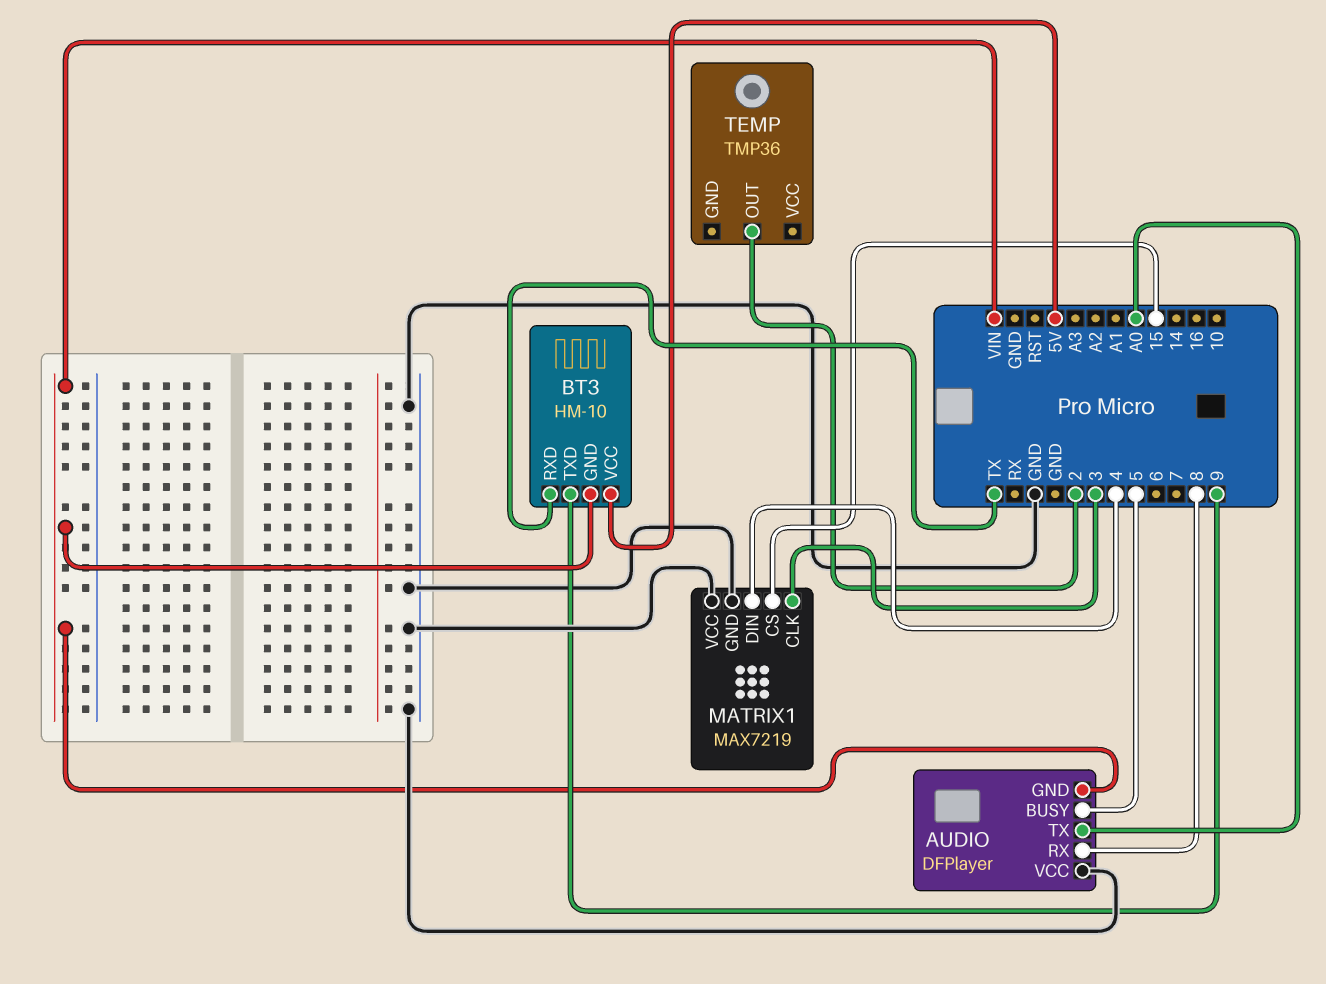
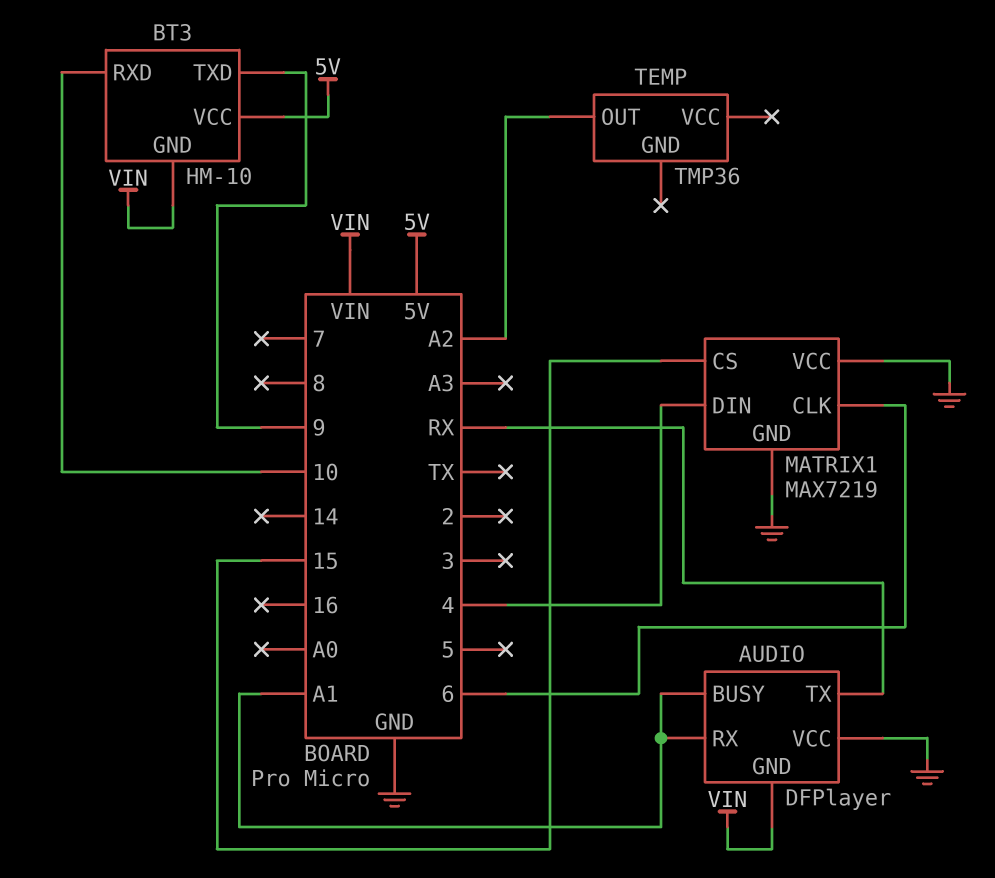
AUDIO pin BUSY: 5 -> A1
AUDIO pin RX: 8 -> A1
AUDIO pin TX: A0 -> RX
BT3 pin RXD: TX -> 10
MATRIX1 pin CLK: 3 -> 6
TEMP pin OUT: 2 -> A2

